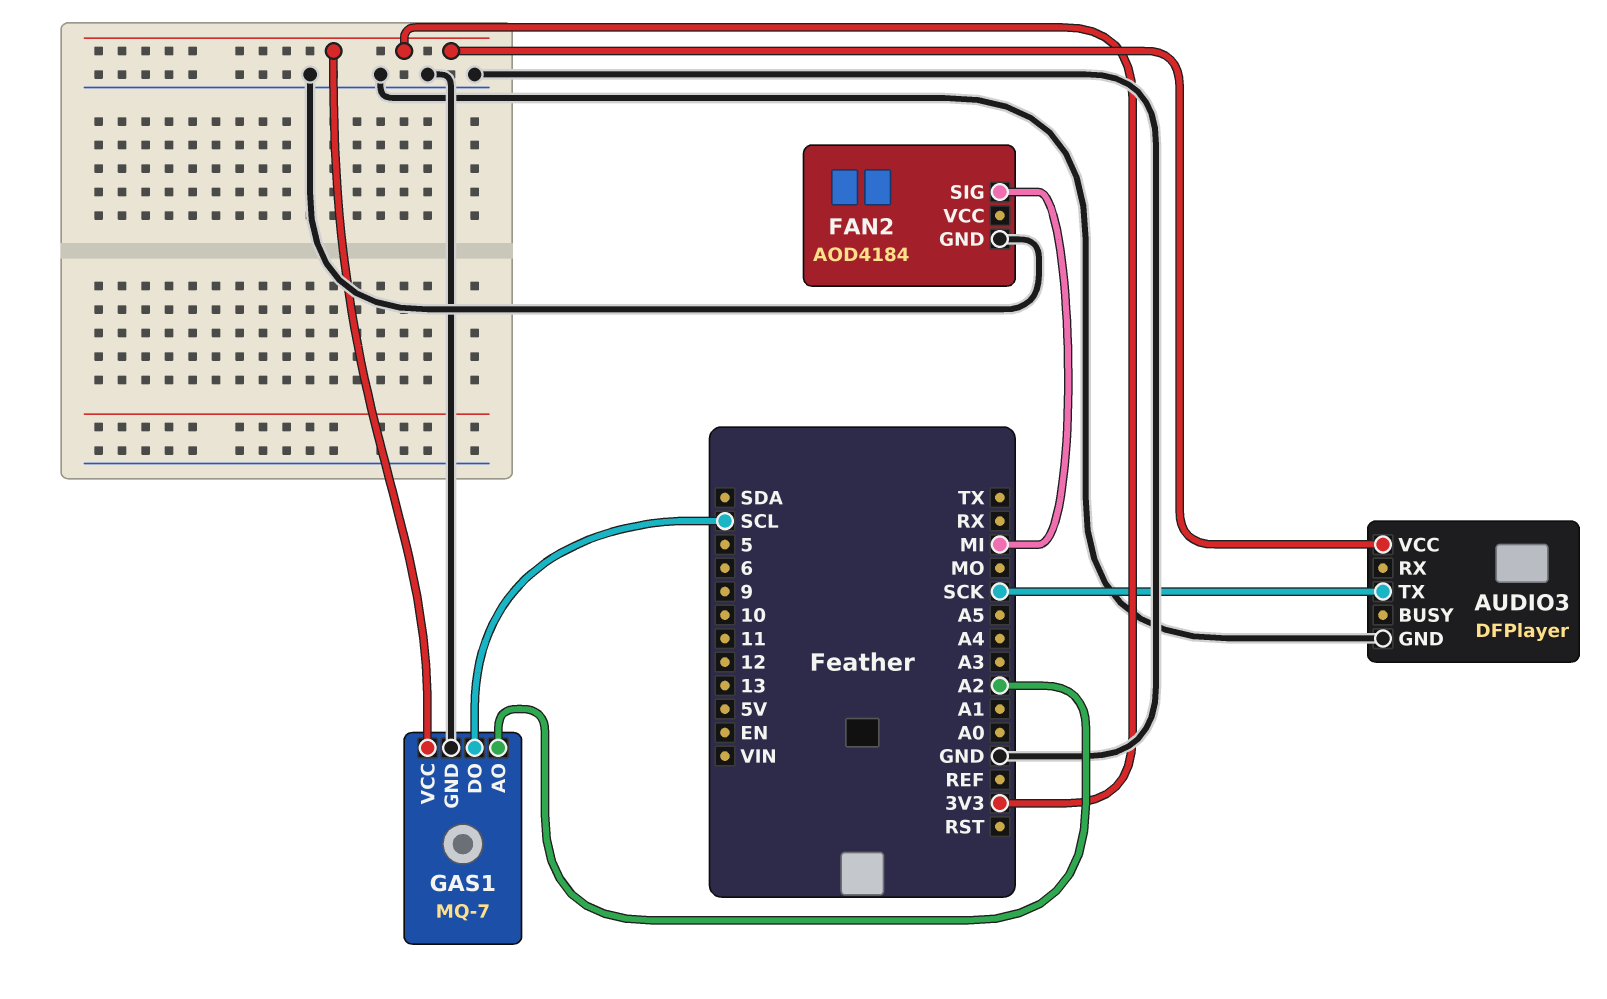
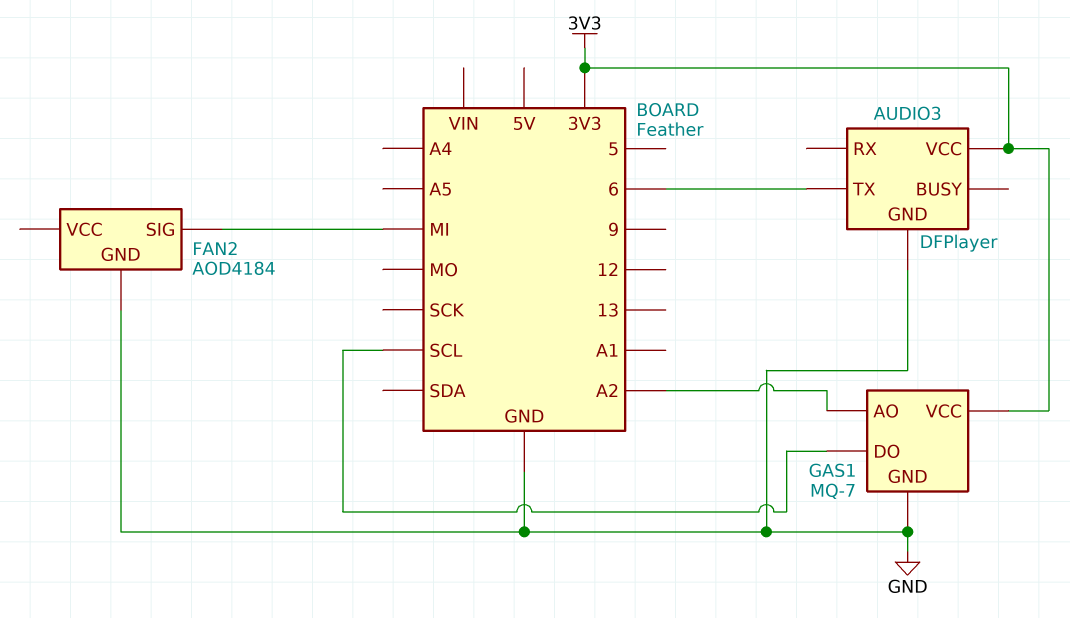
AUDIO3 pin TX: SCK -> 6

